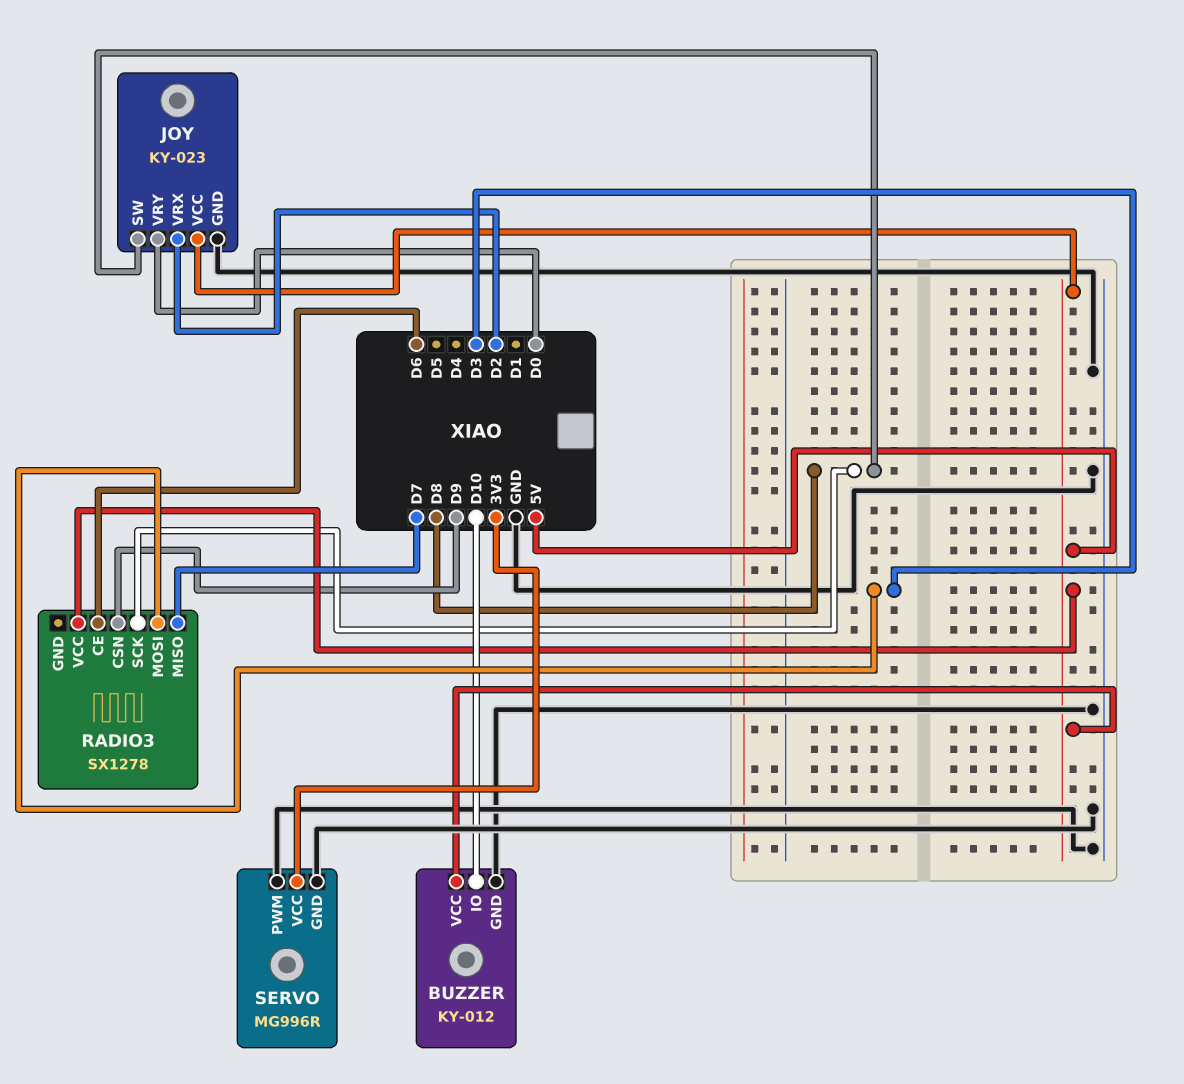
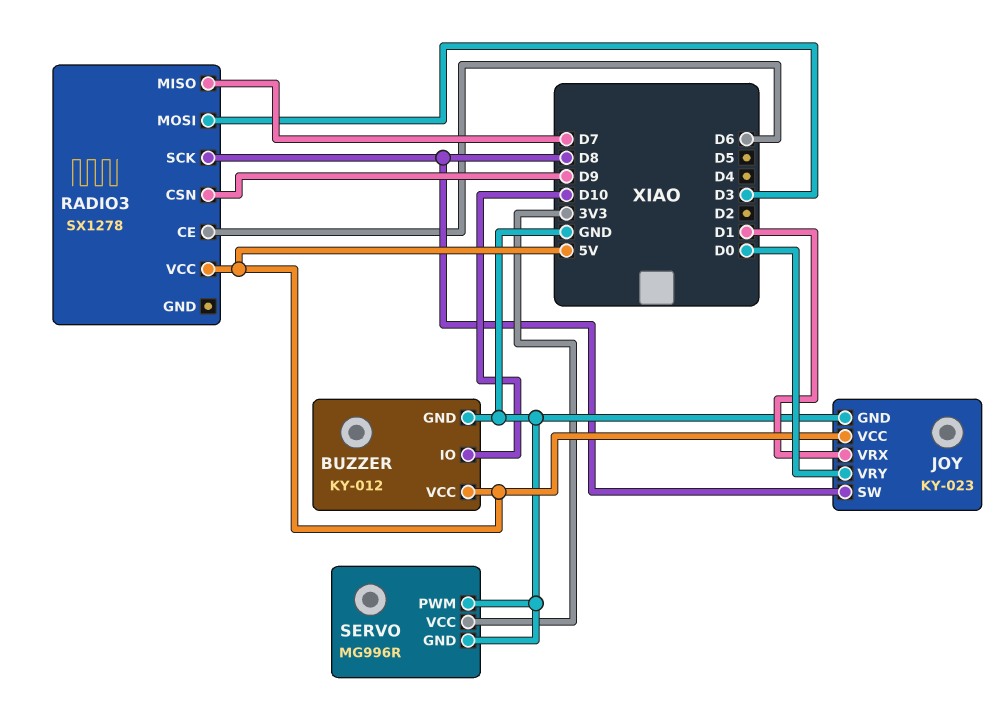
JOY pin VRX: D2 -> D1

